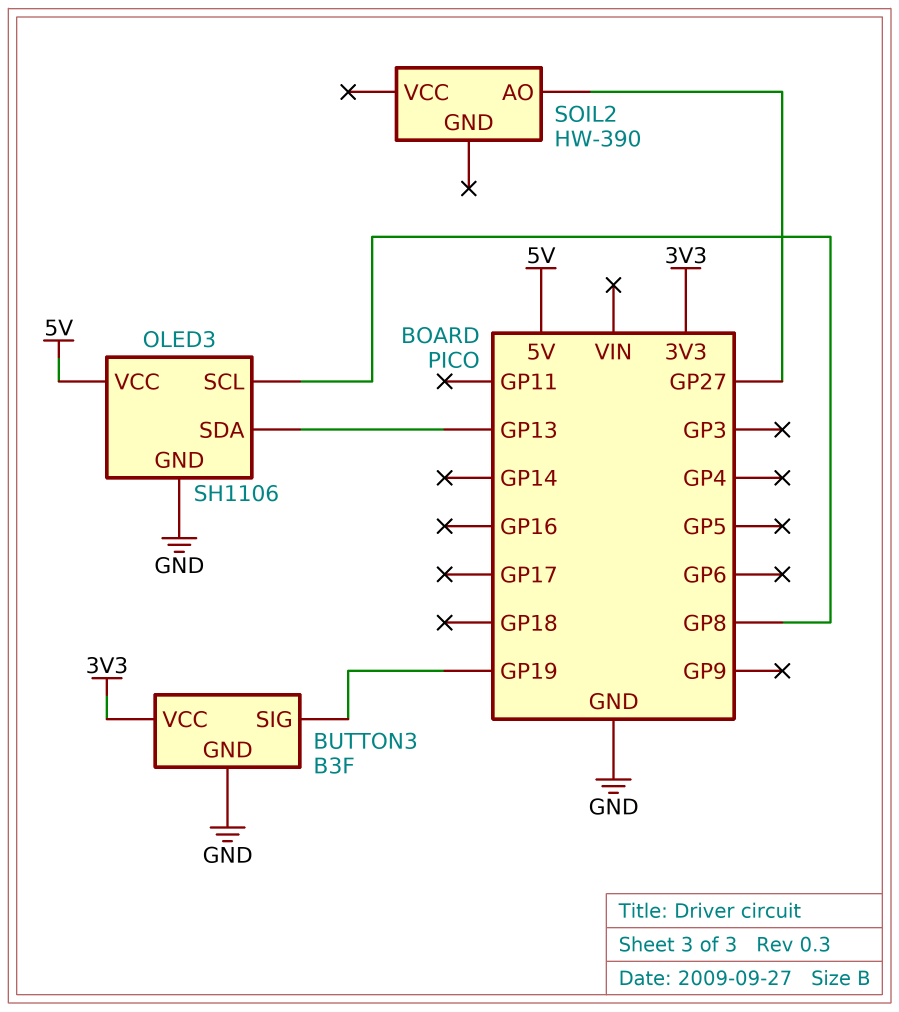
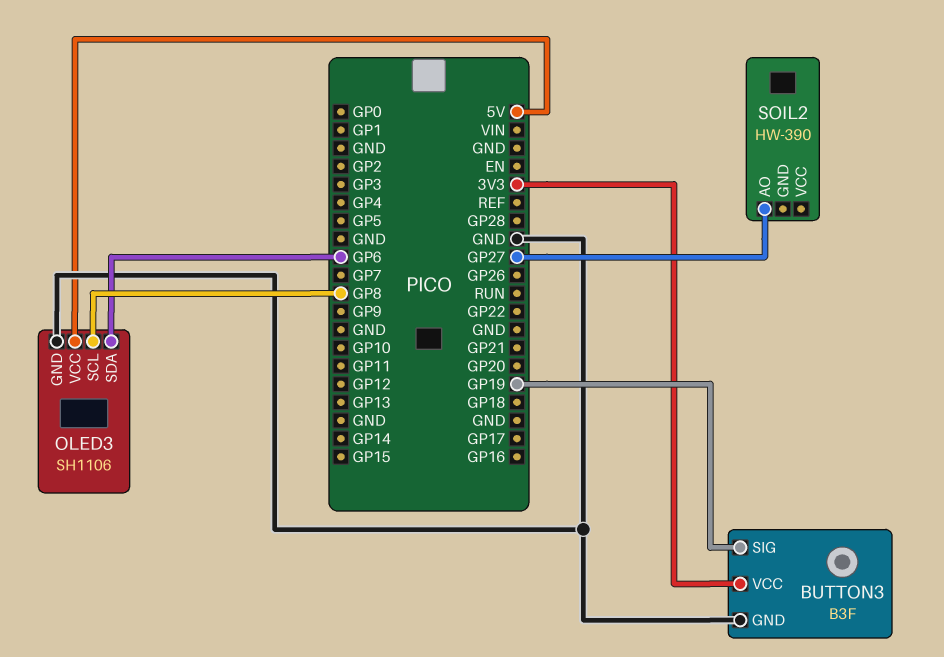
OLED3 pin SDA: GP13 -> GP6

